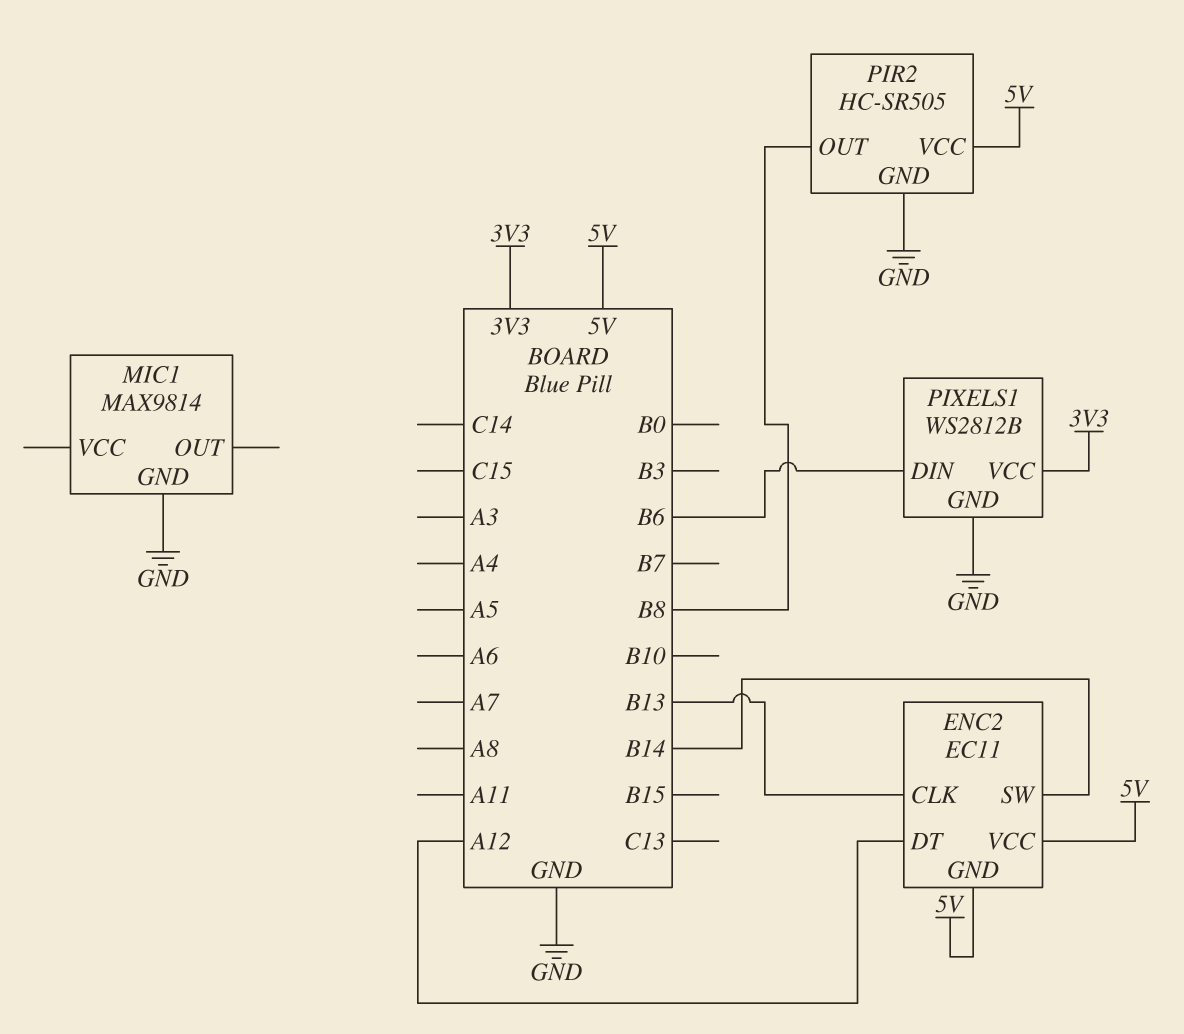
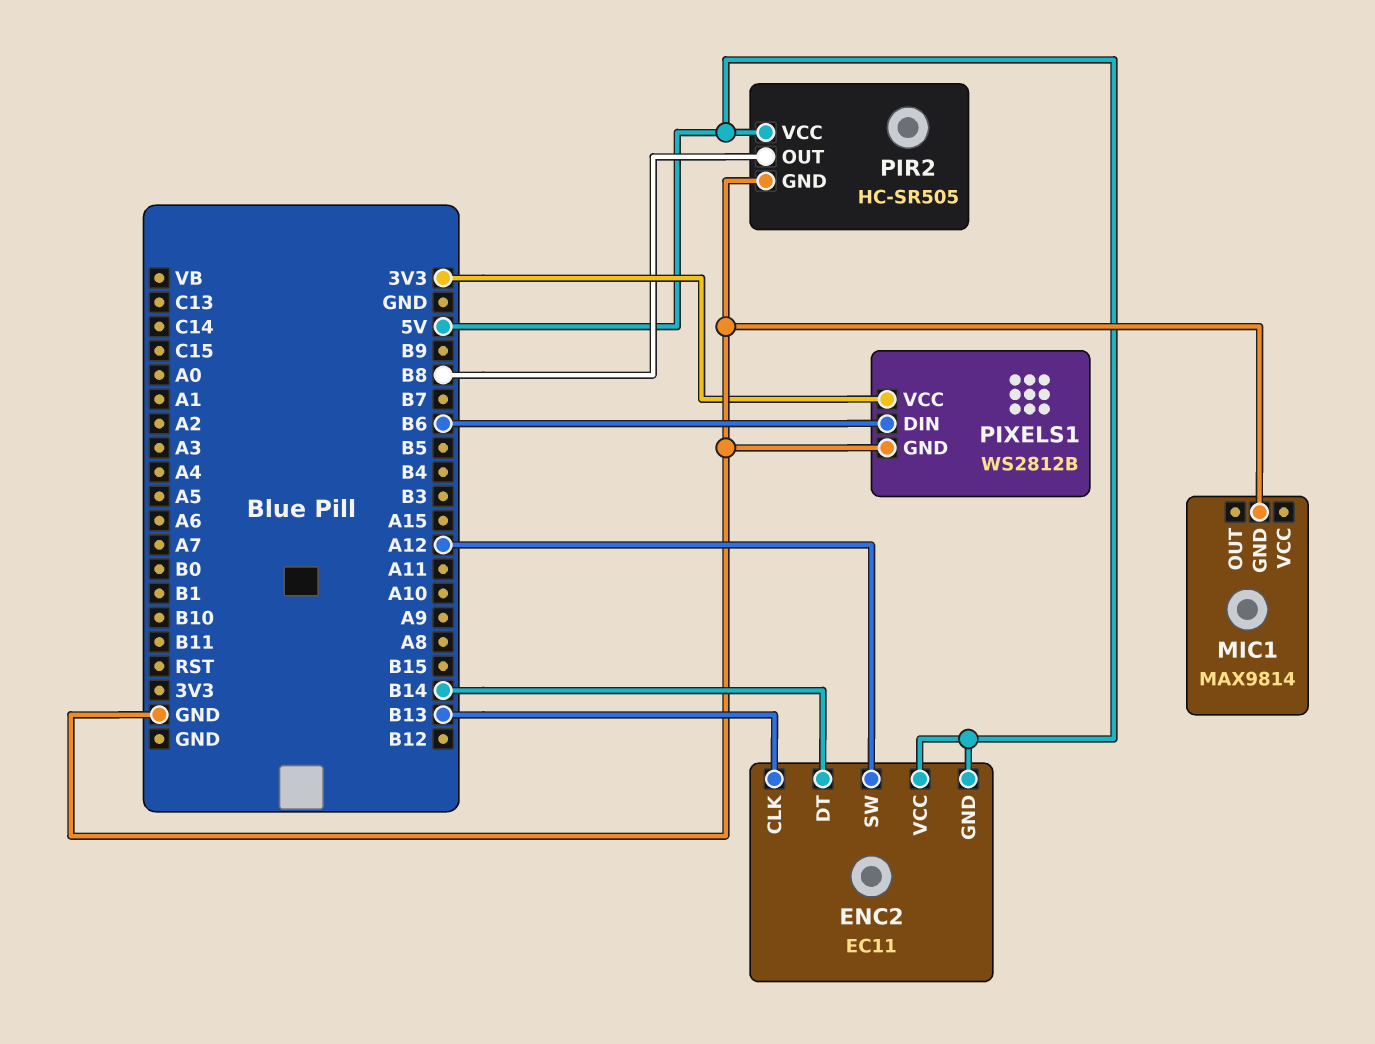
ENC2 pin DT: A12 -> B14
ENC2 pin SW: B14 -> A12

